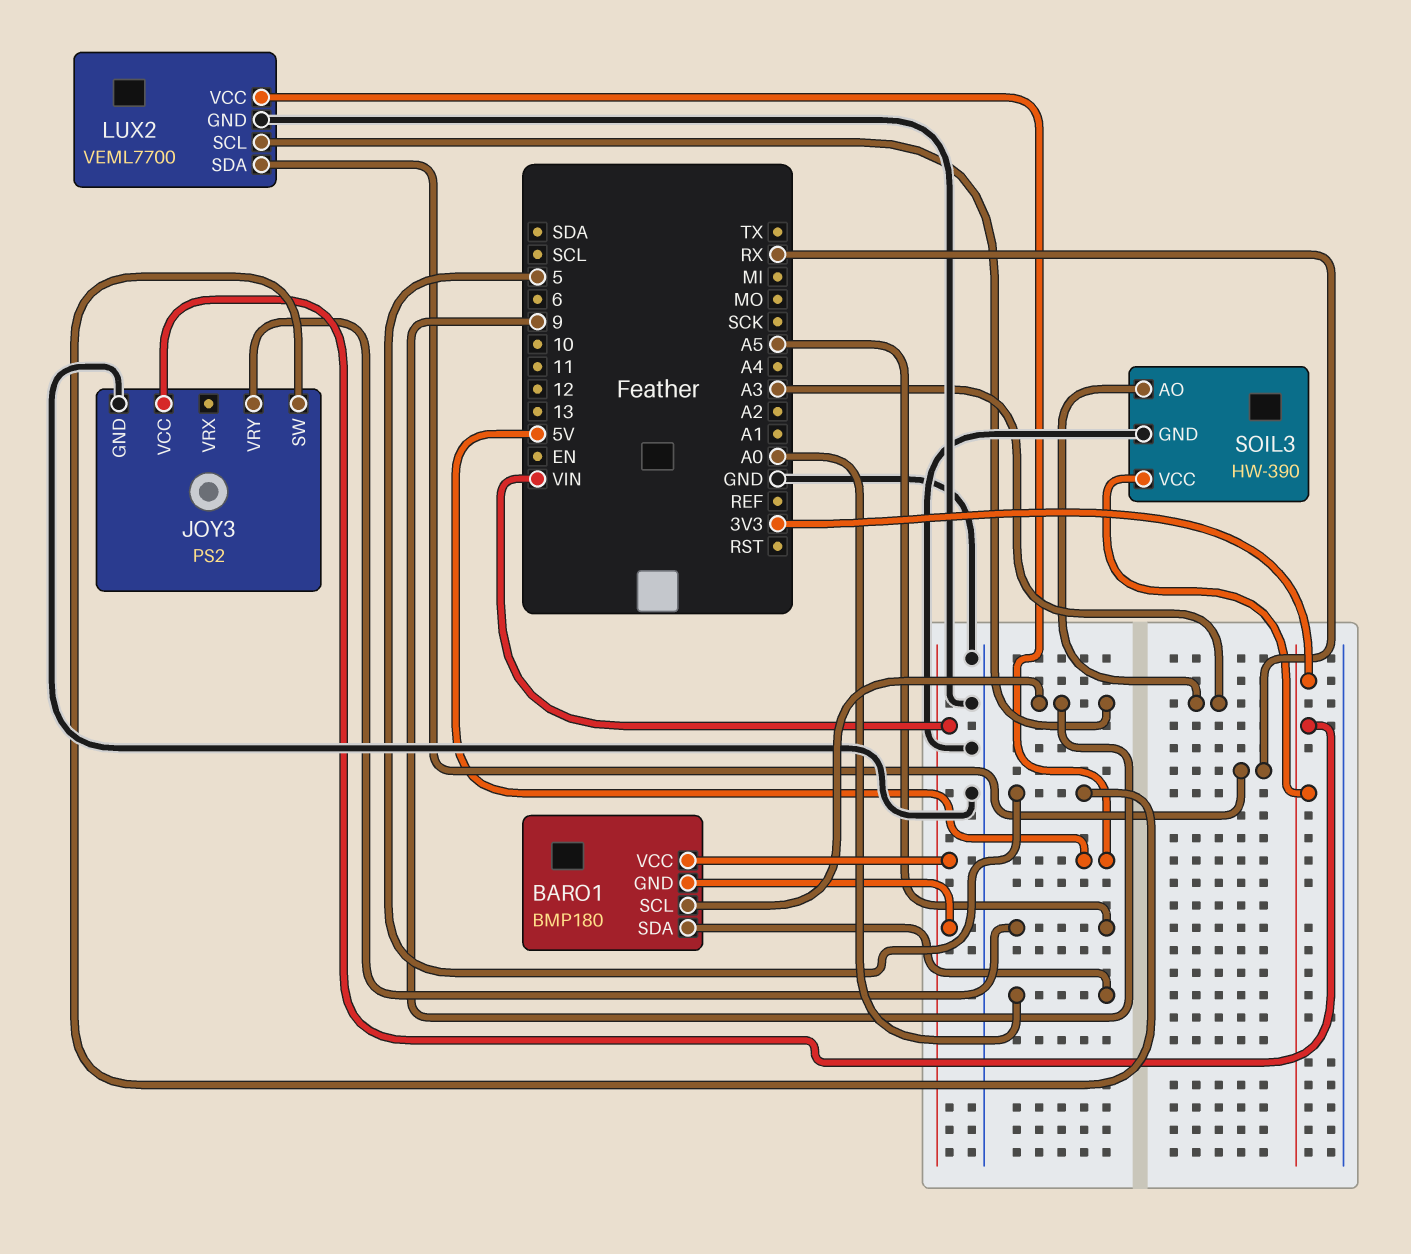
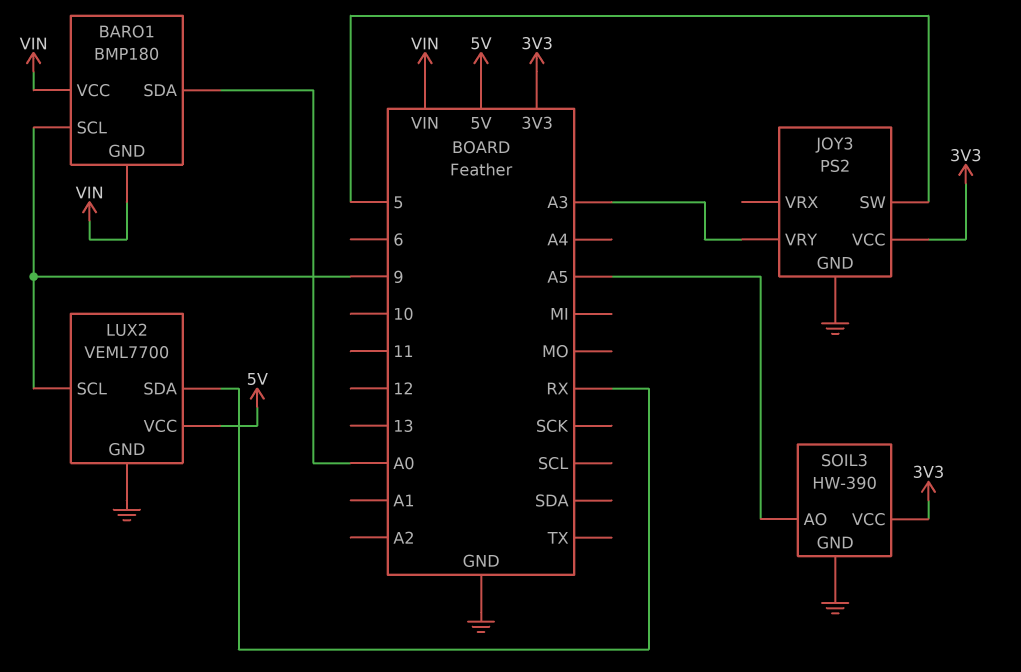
JOY3 pin VRY: A5 -> A3
SOIL3 pin AO: A3 -> A5

